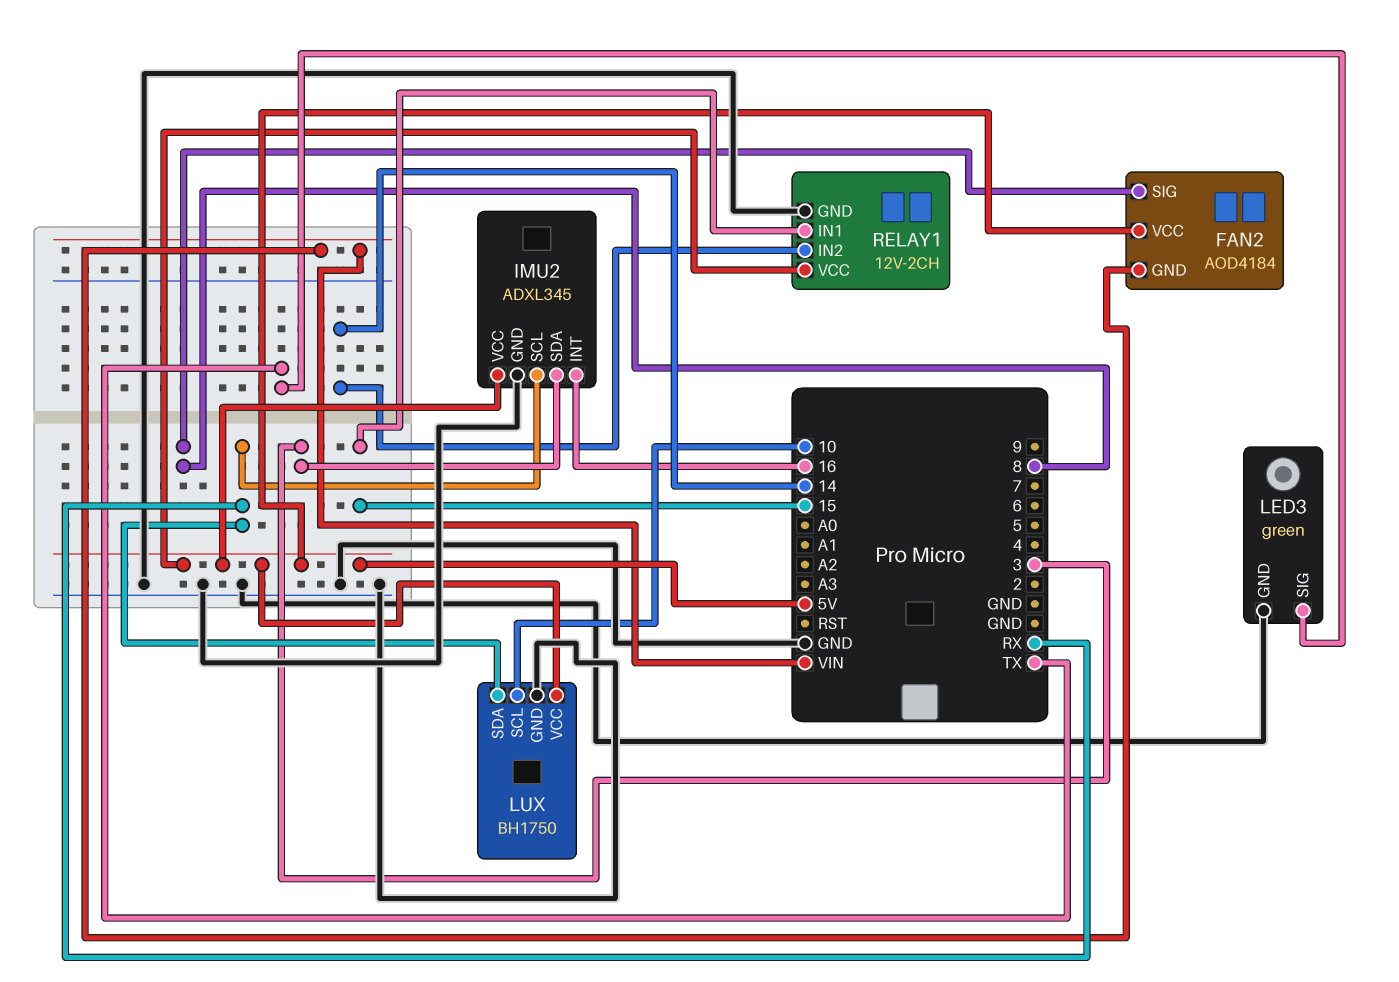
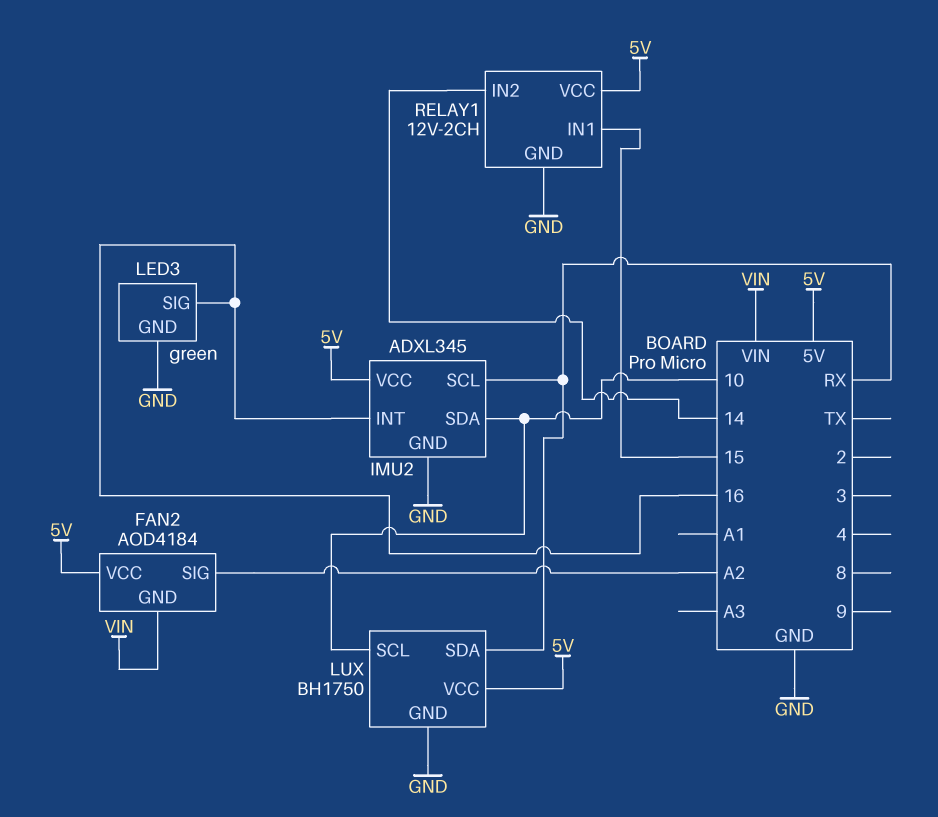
FAN2 pin SIG: 8 -> A2
IMU2 pin SDA: 3 -> 10
LED3 pin SIG: TX -> 16

